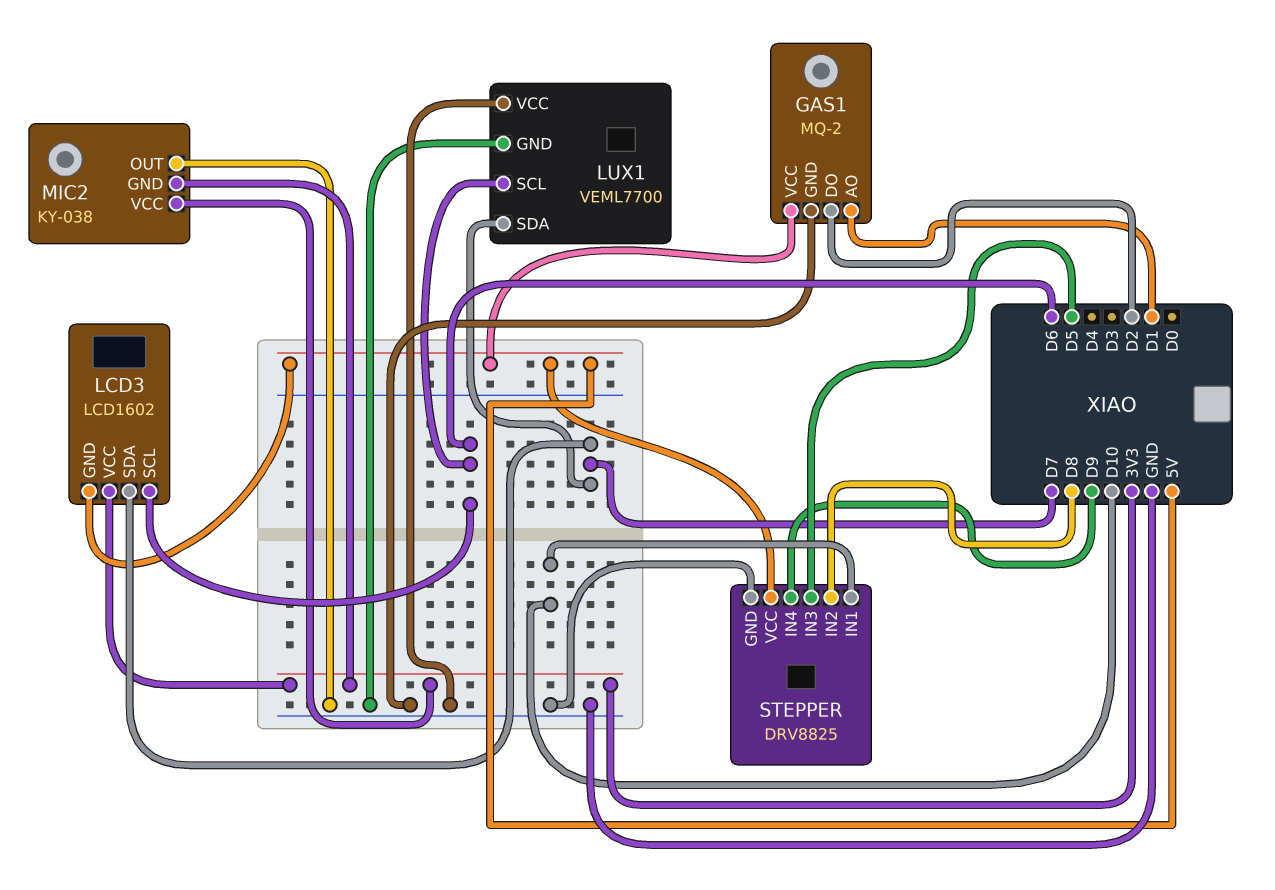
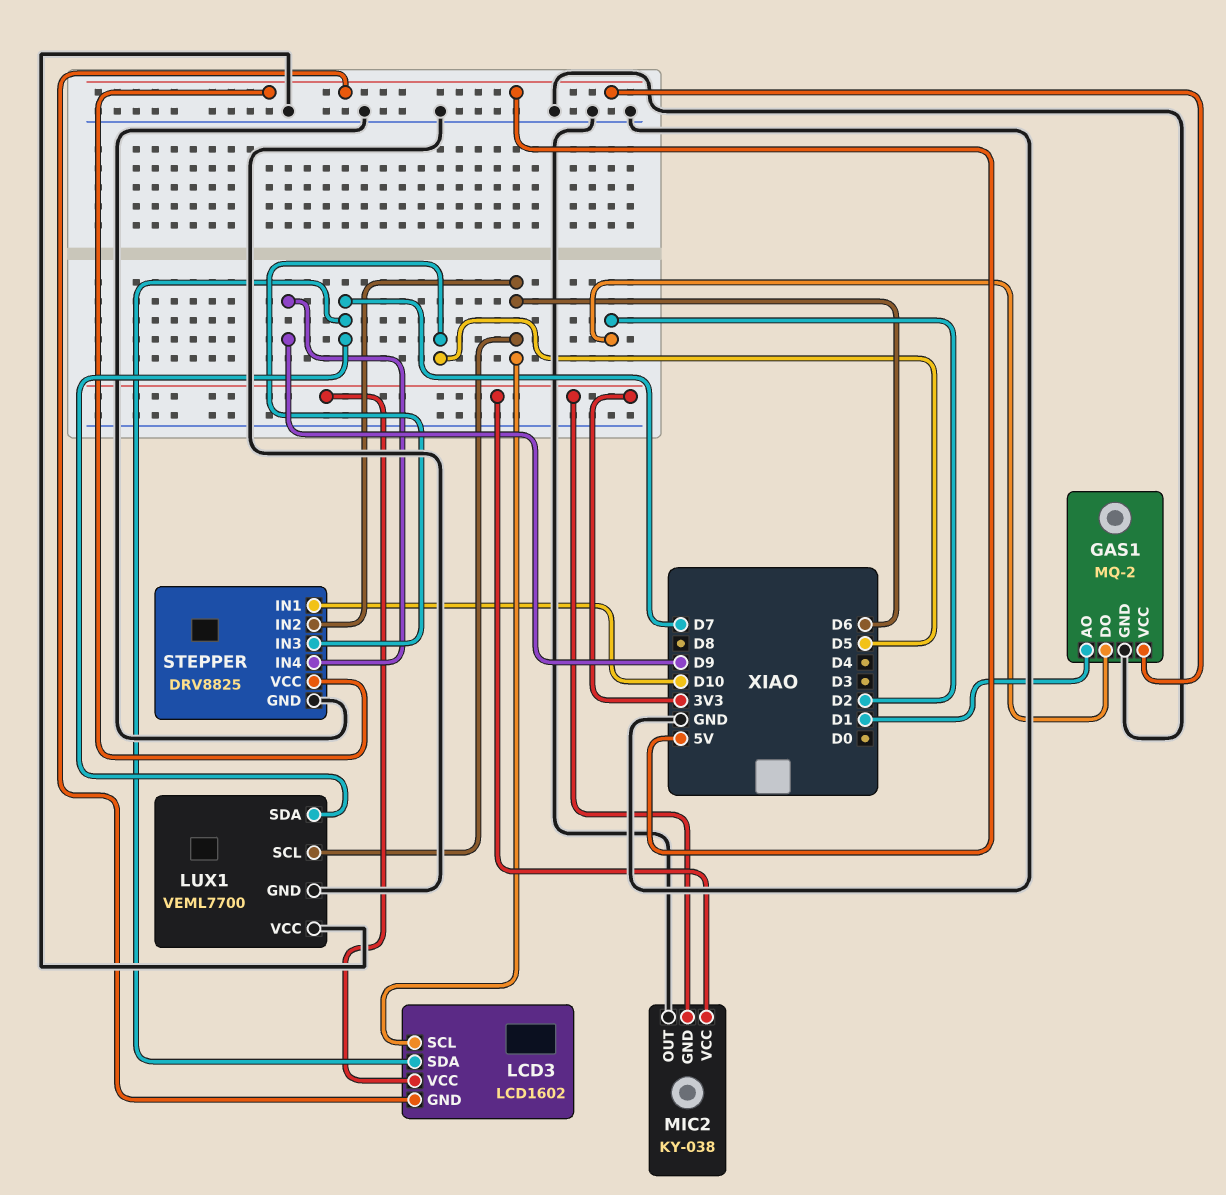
STEPPER pin IN2: D8 -> D6

